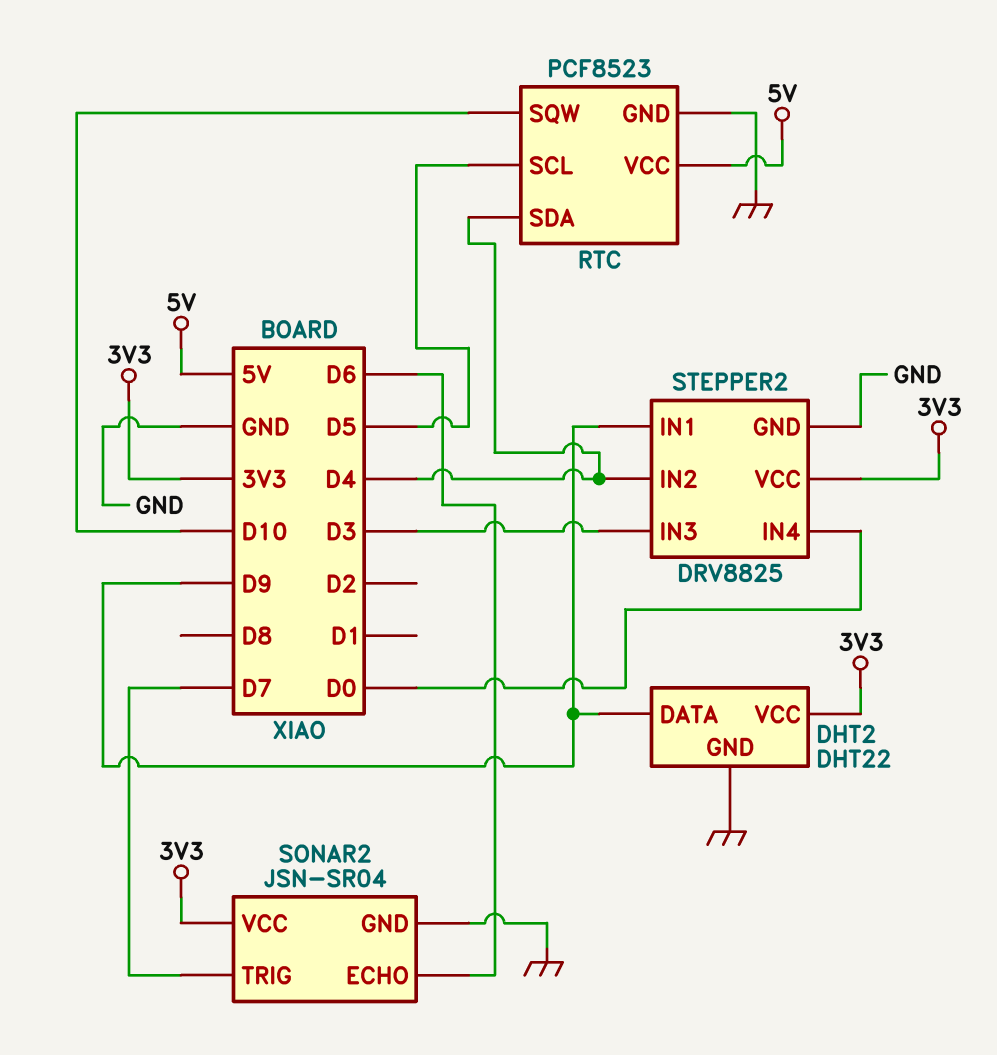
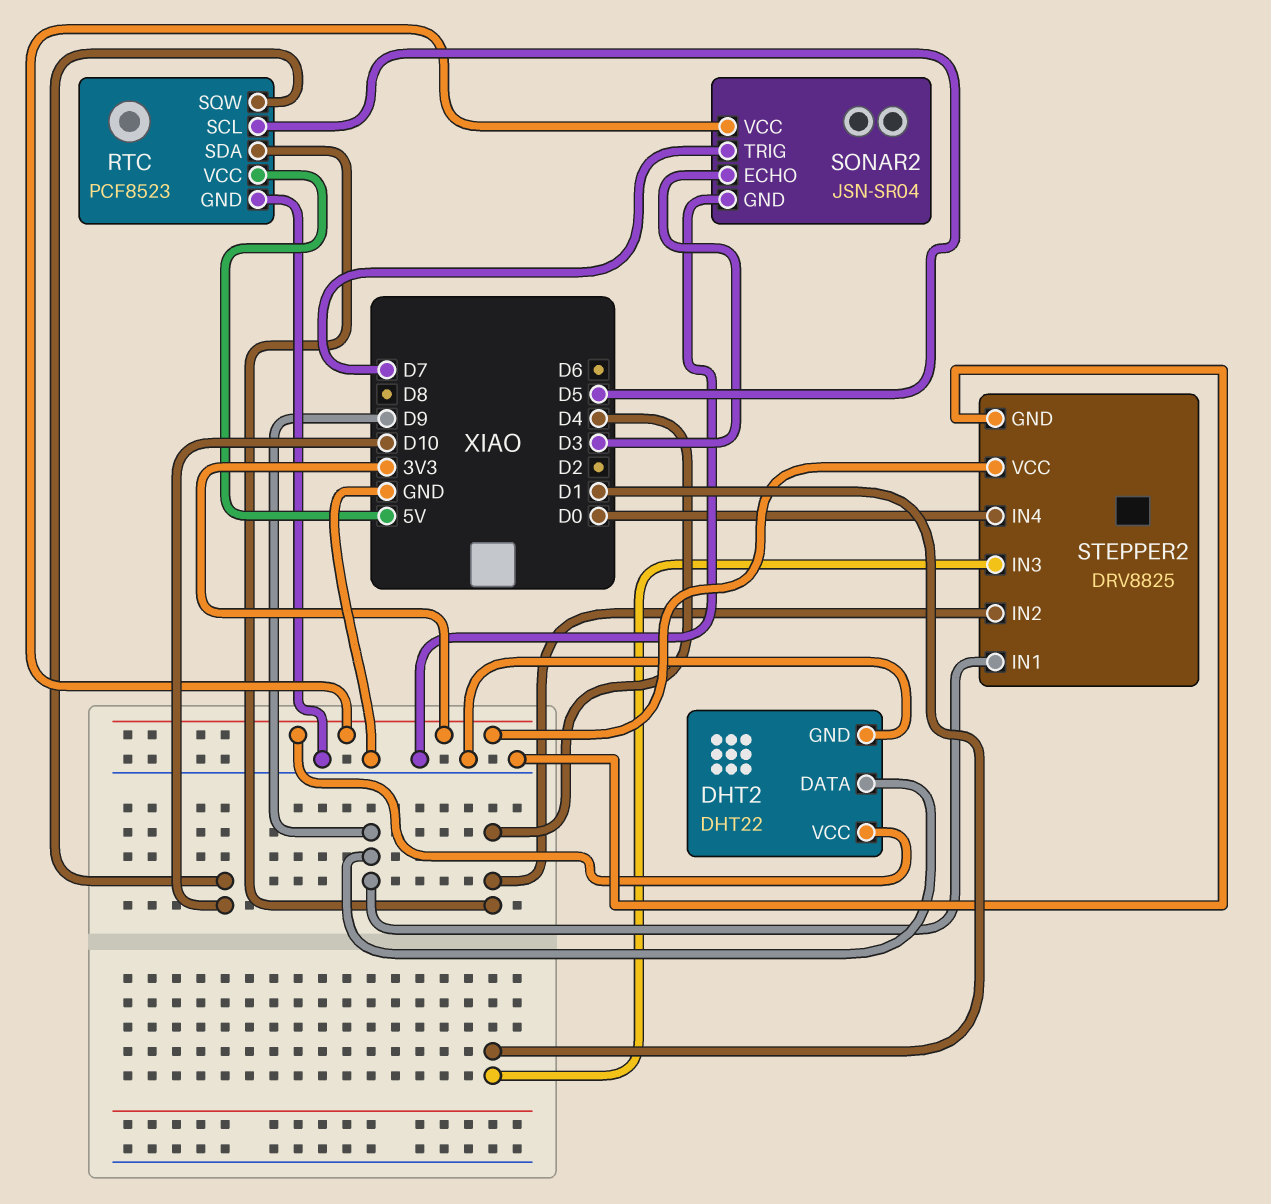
SONAR2 pin ECHO: D6 -> D3
STEPPER2 pin IN3: D3 -> D1

